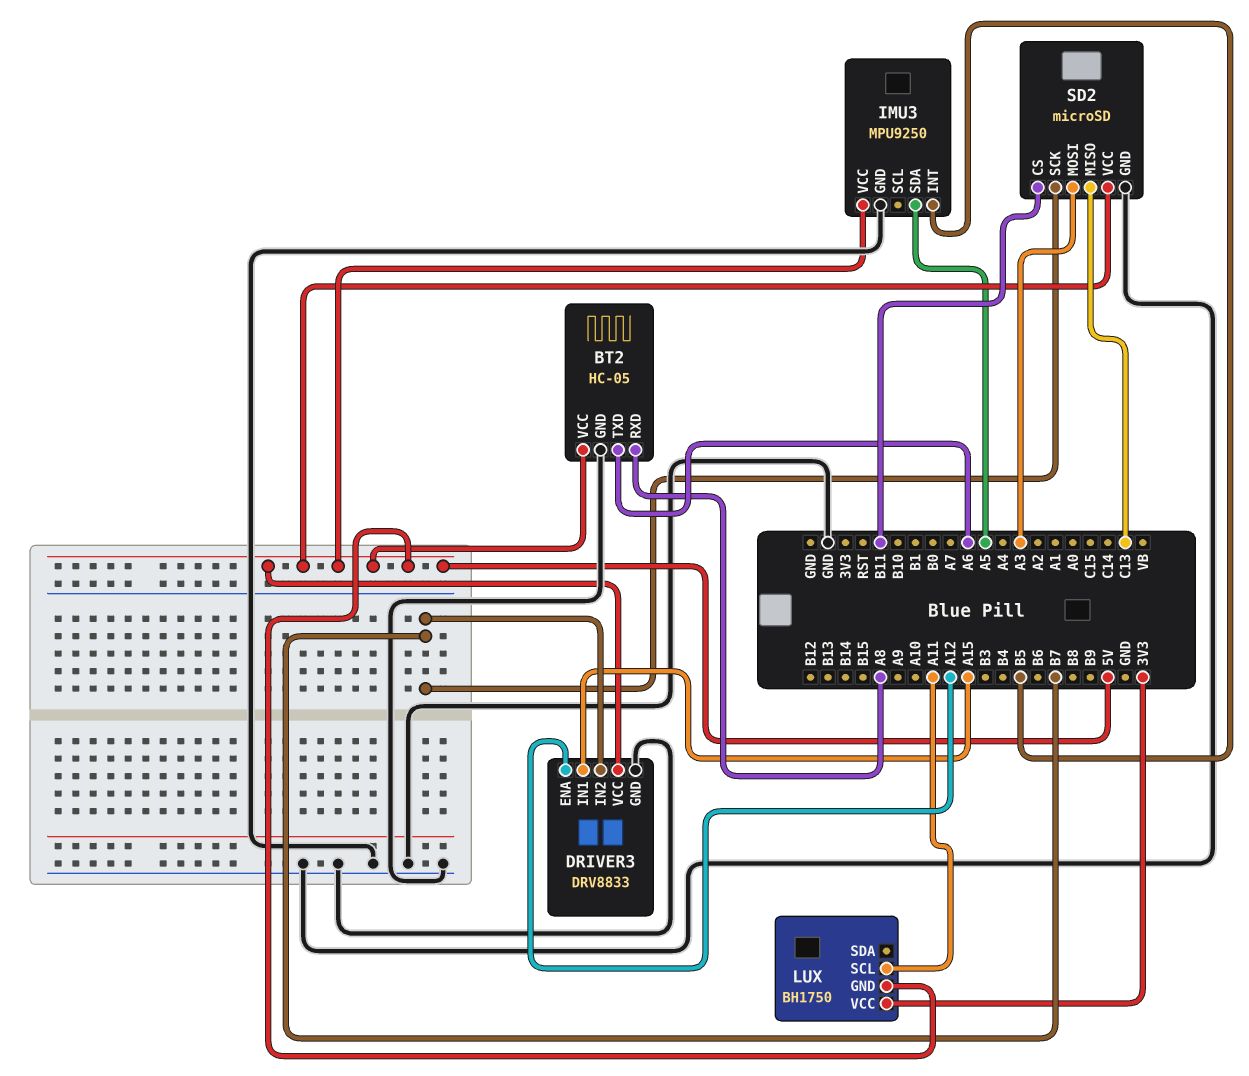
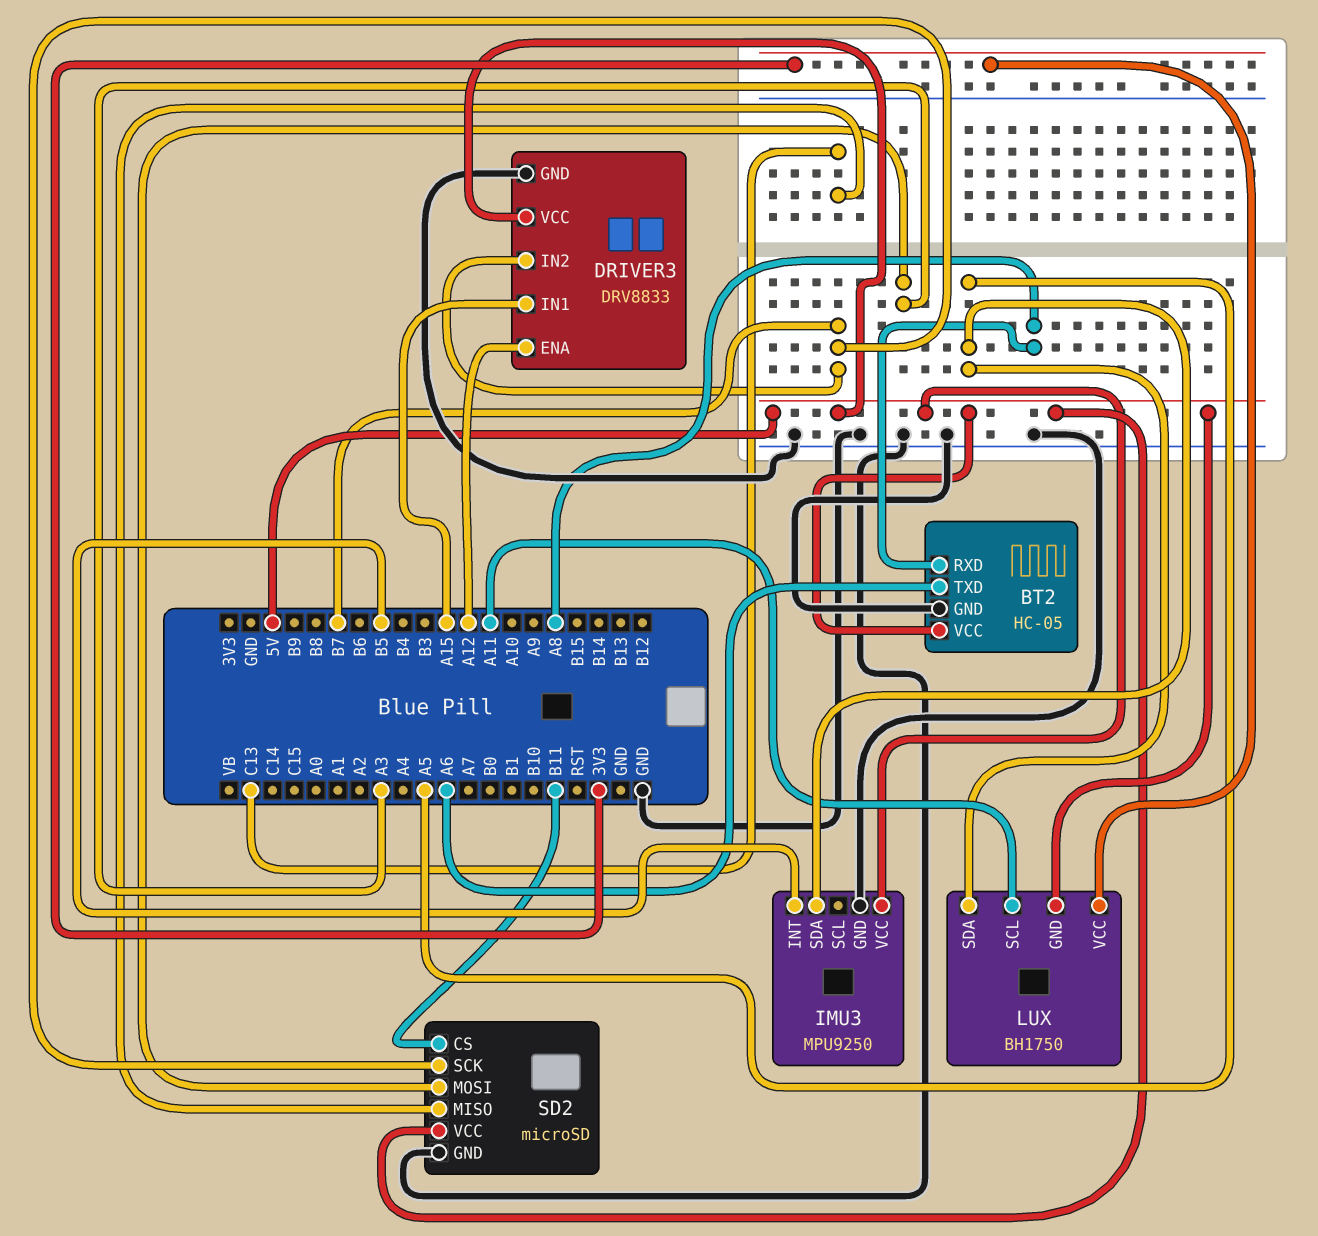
LUX pin SDA: none -> A5

